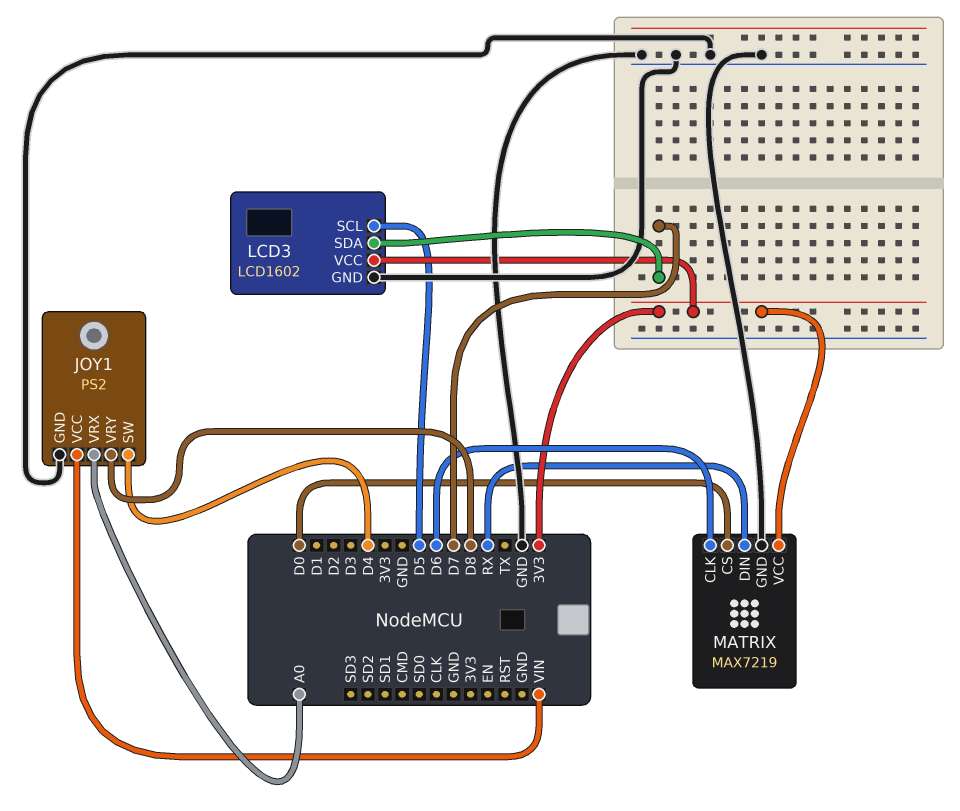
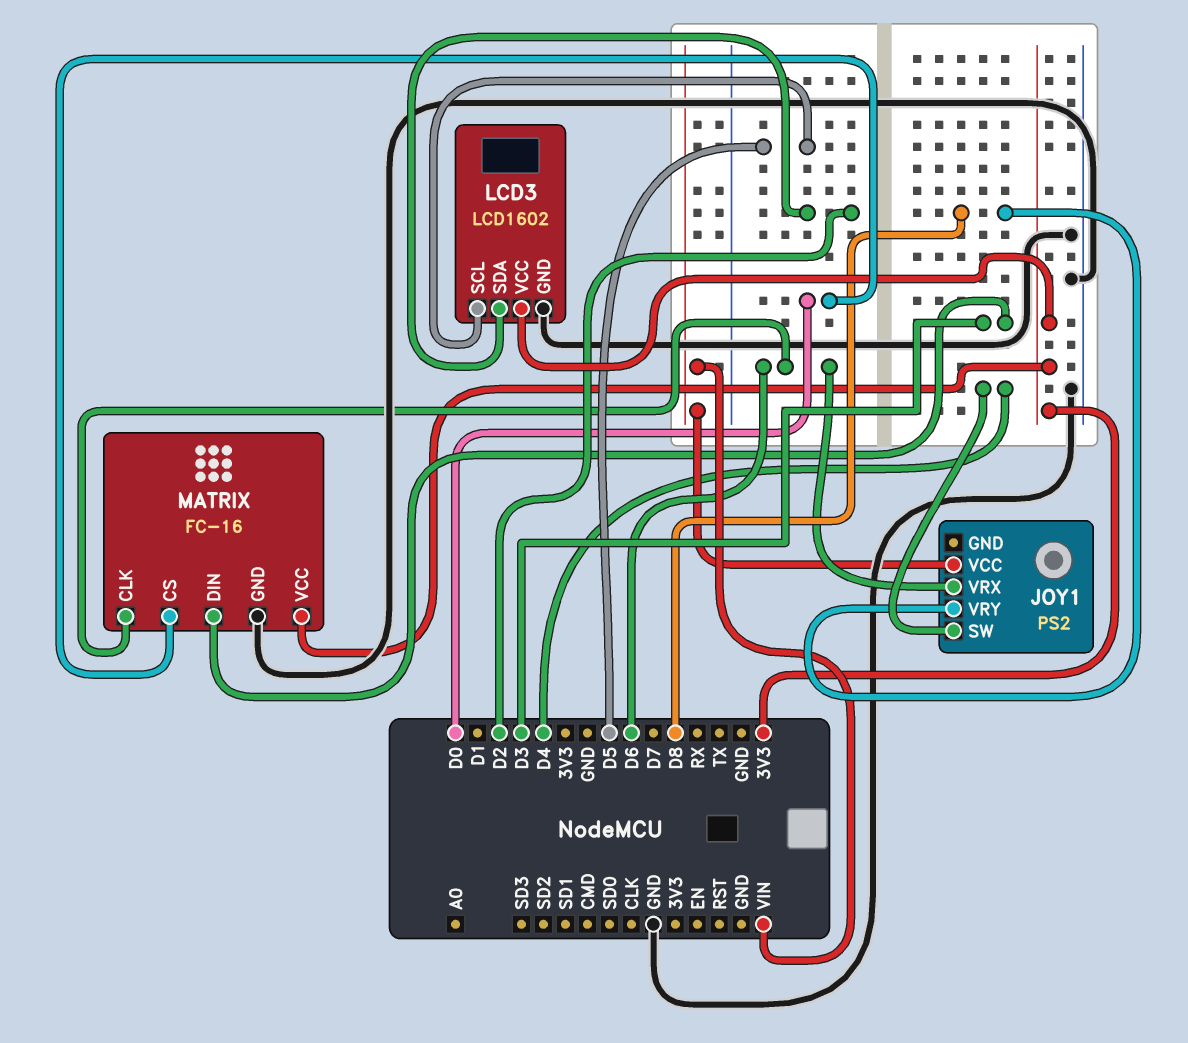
JOY1 pin GND: GND -> none
JOY1 pin VRX: A0 -> D6
LCD3 pin SDA: D7 -> D2
MATRIX: MAX7219 -> FC-16
MATRIX pin DIN: RX -> D3

